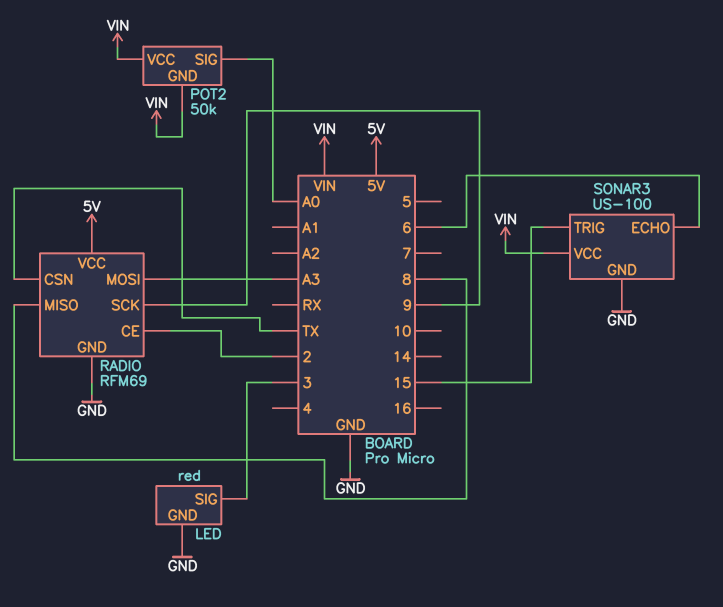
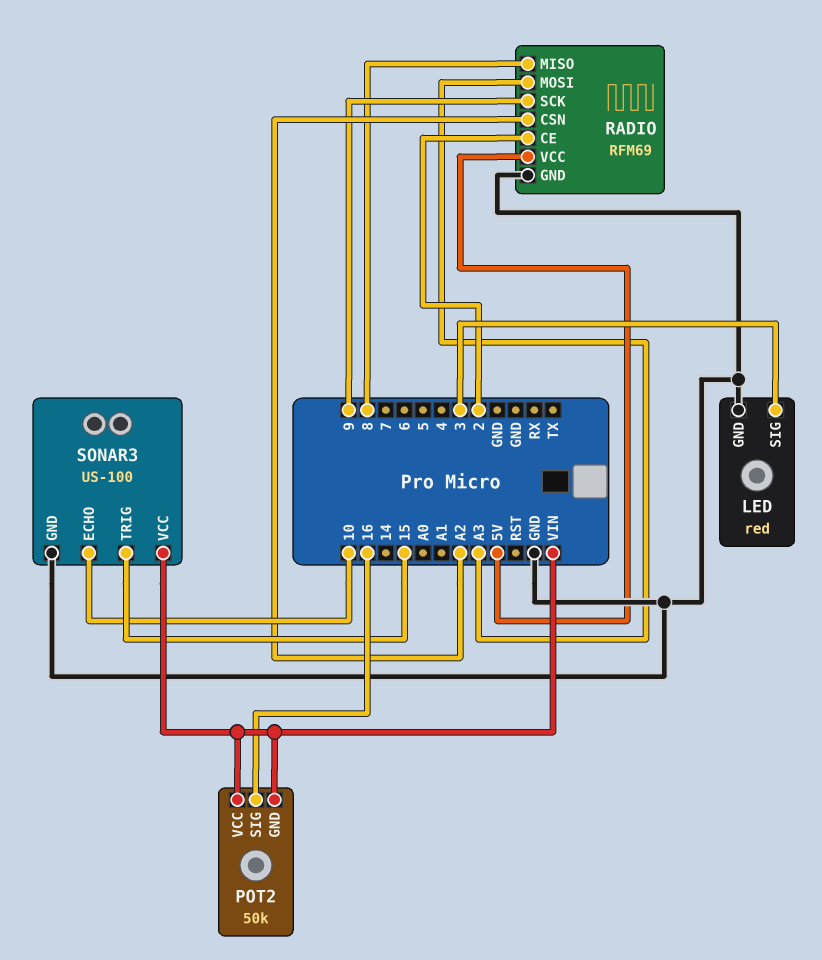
POT2 pin SIG: A0 -> 16
RADIO pin CSN: TX -> A2
SONAR3 pin ECHO: 6 -> 10

